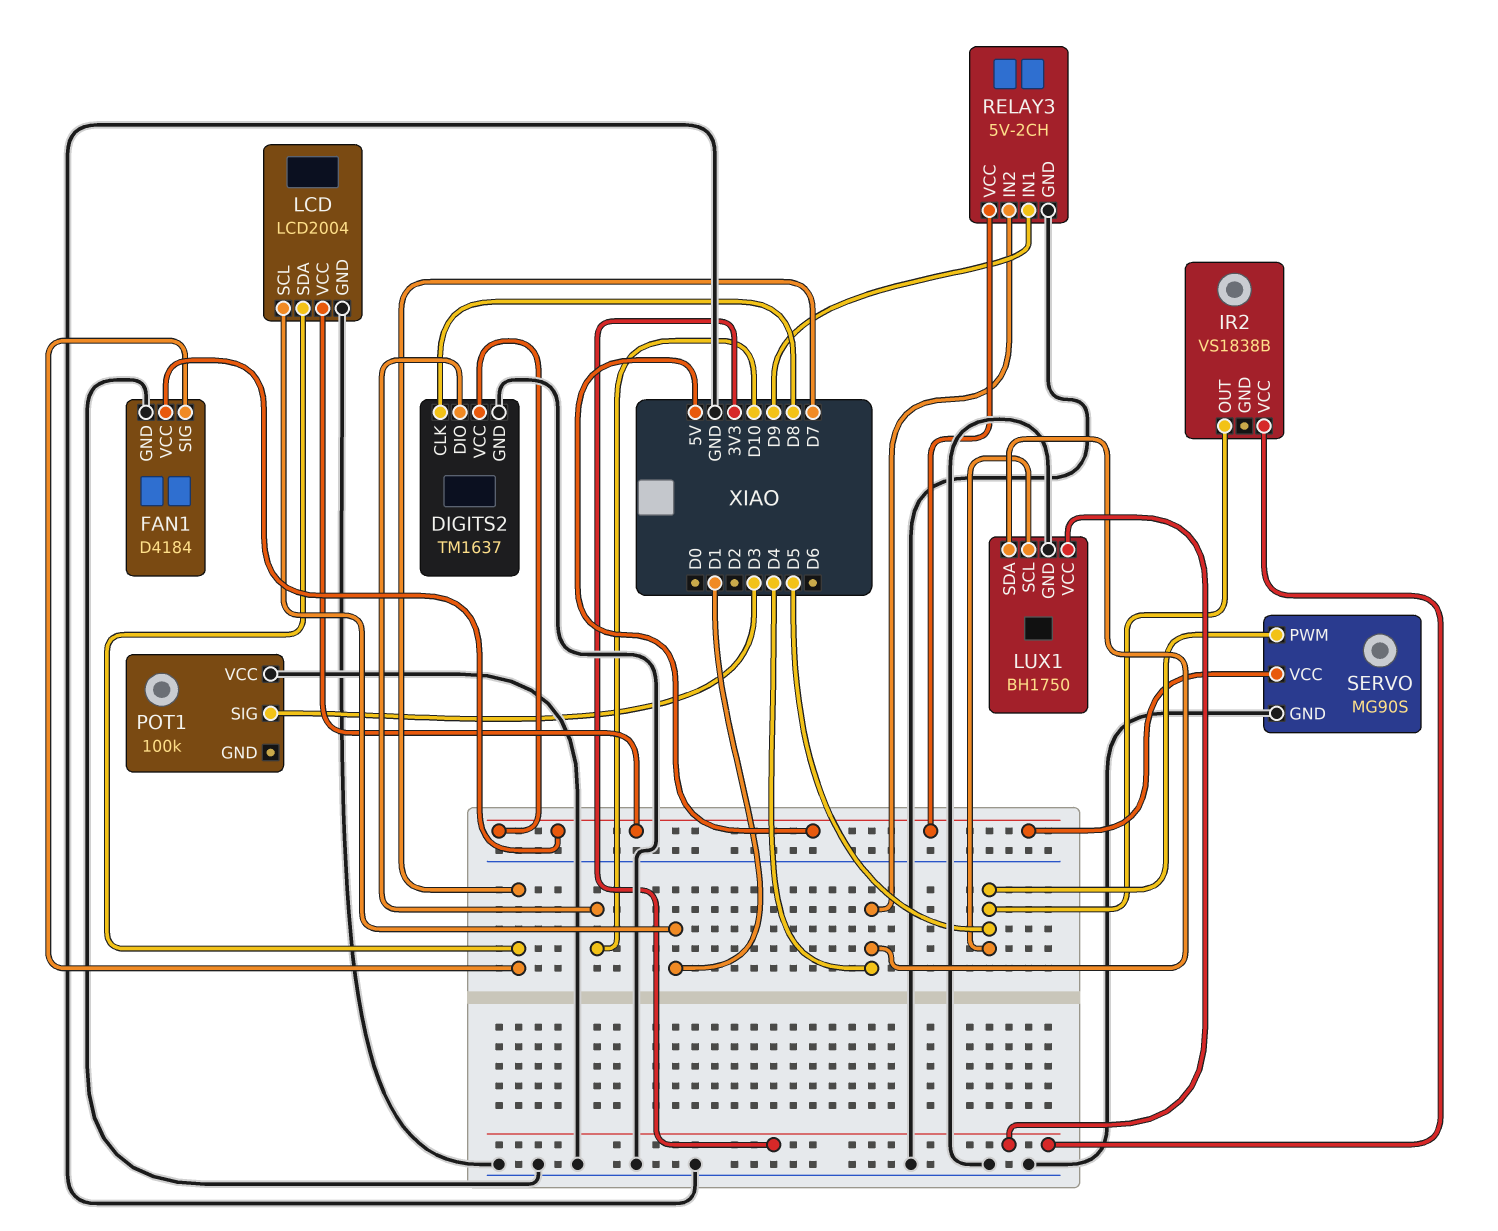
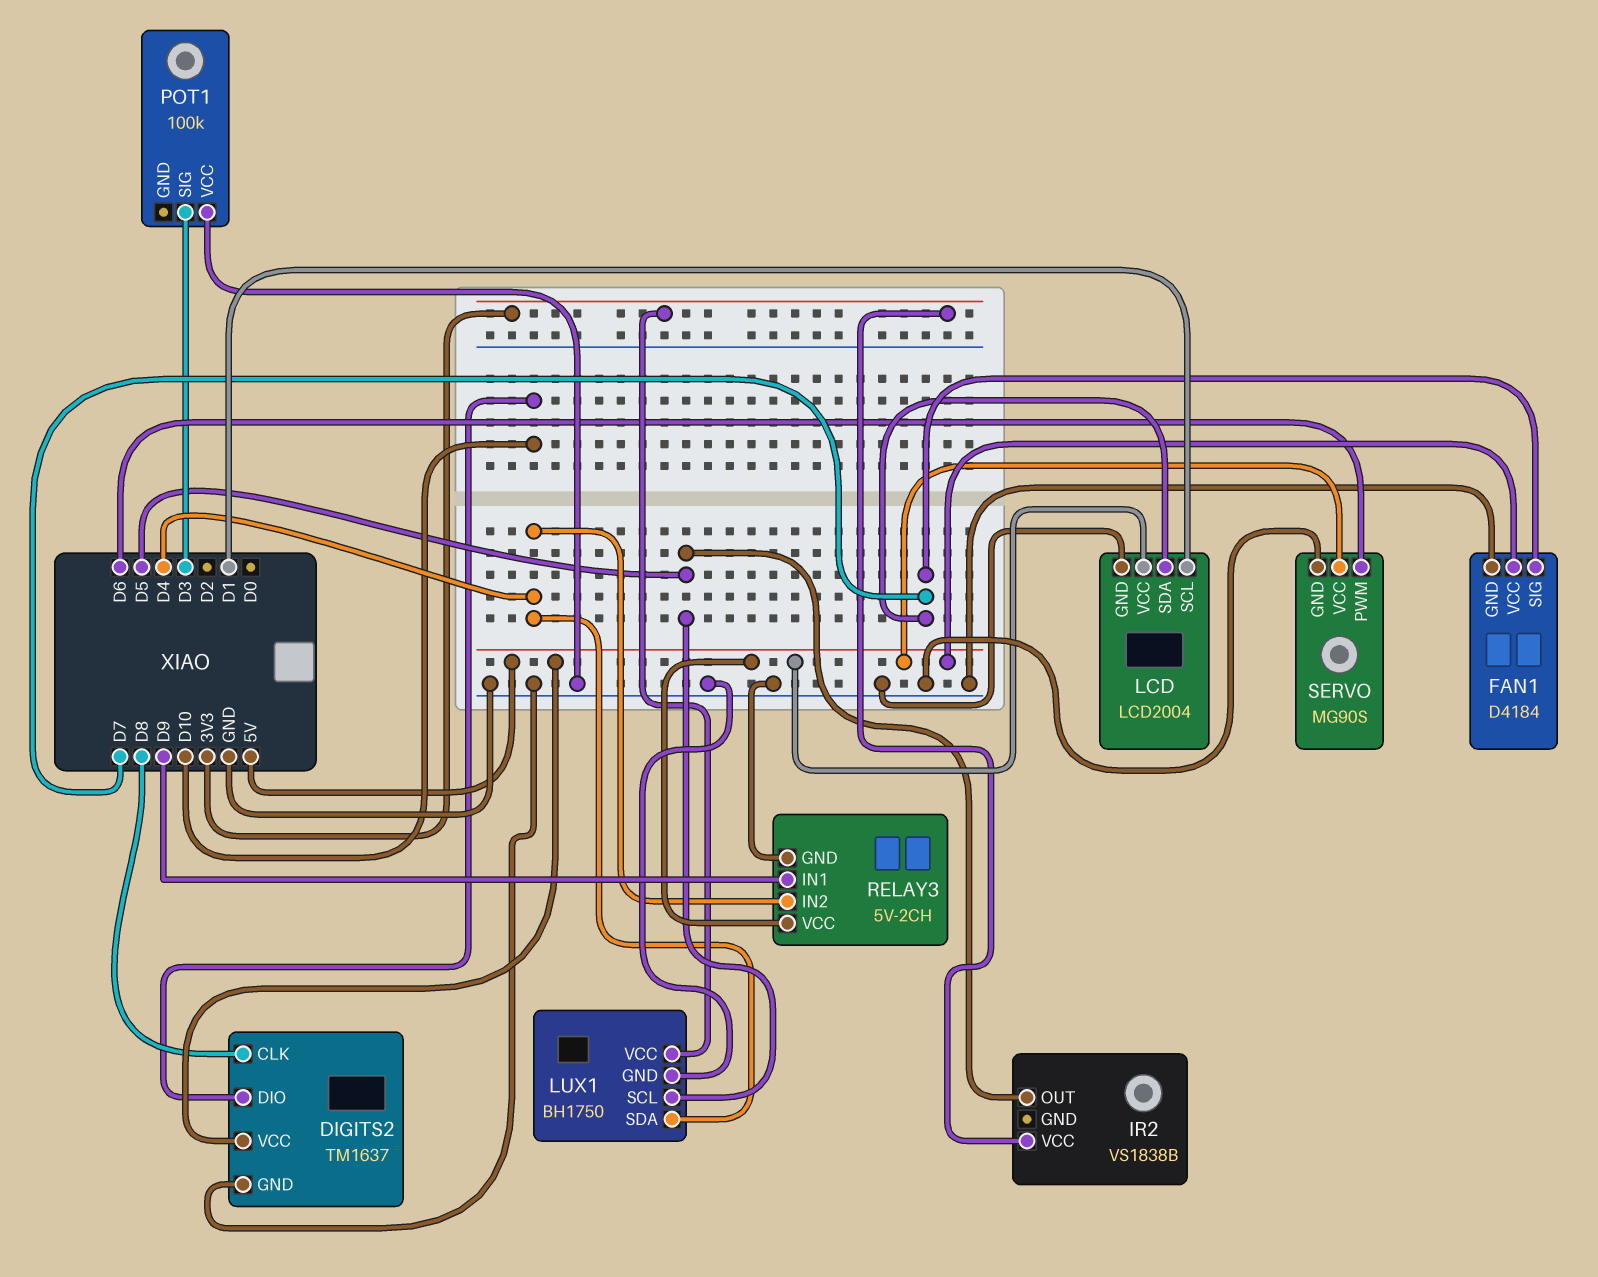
SERVO pin PWM: D5 -> D6

